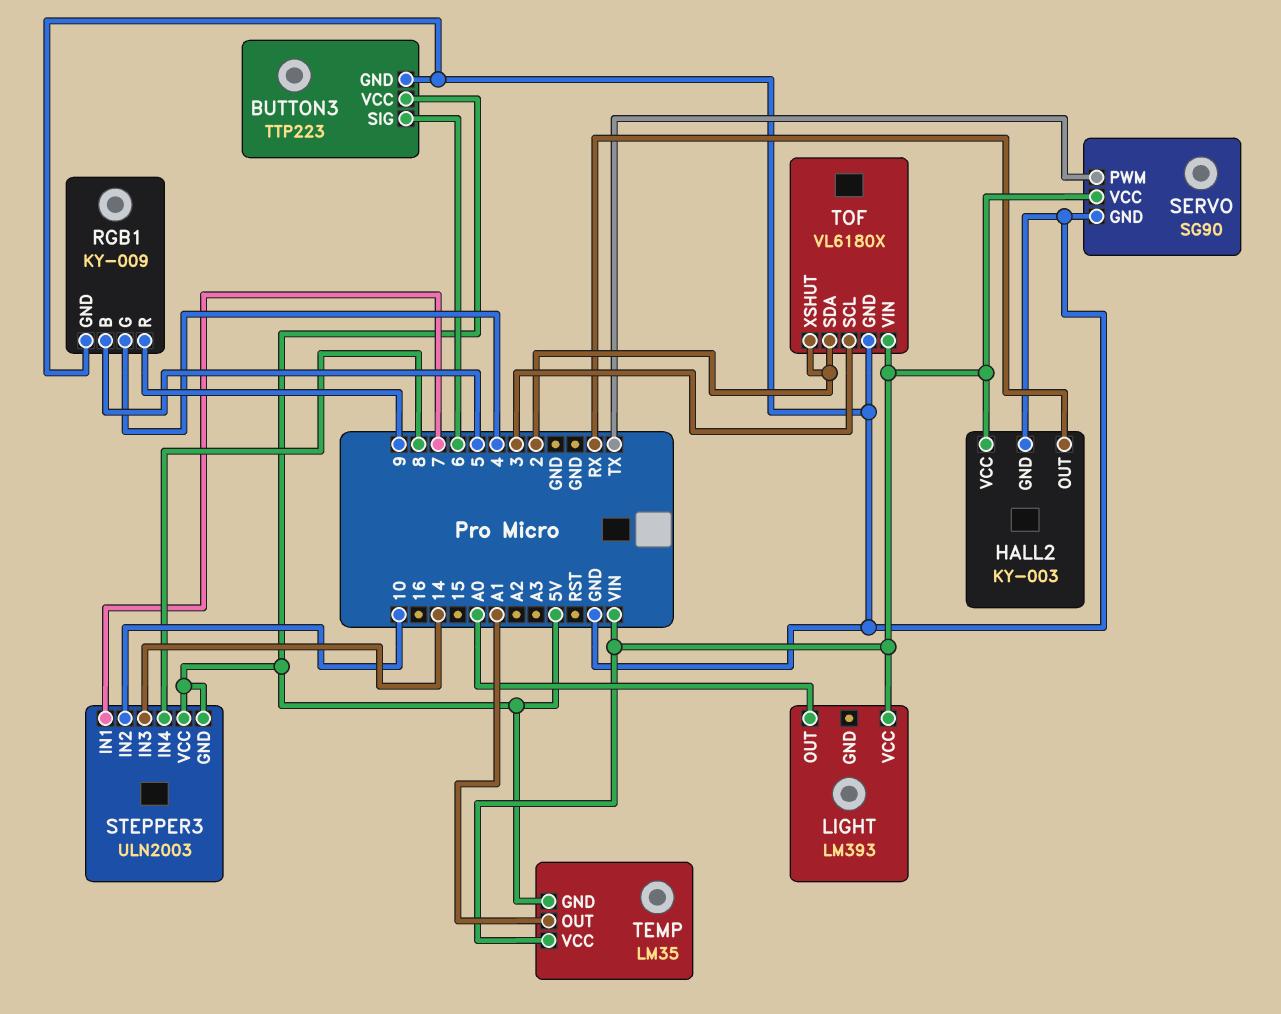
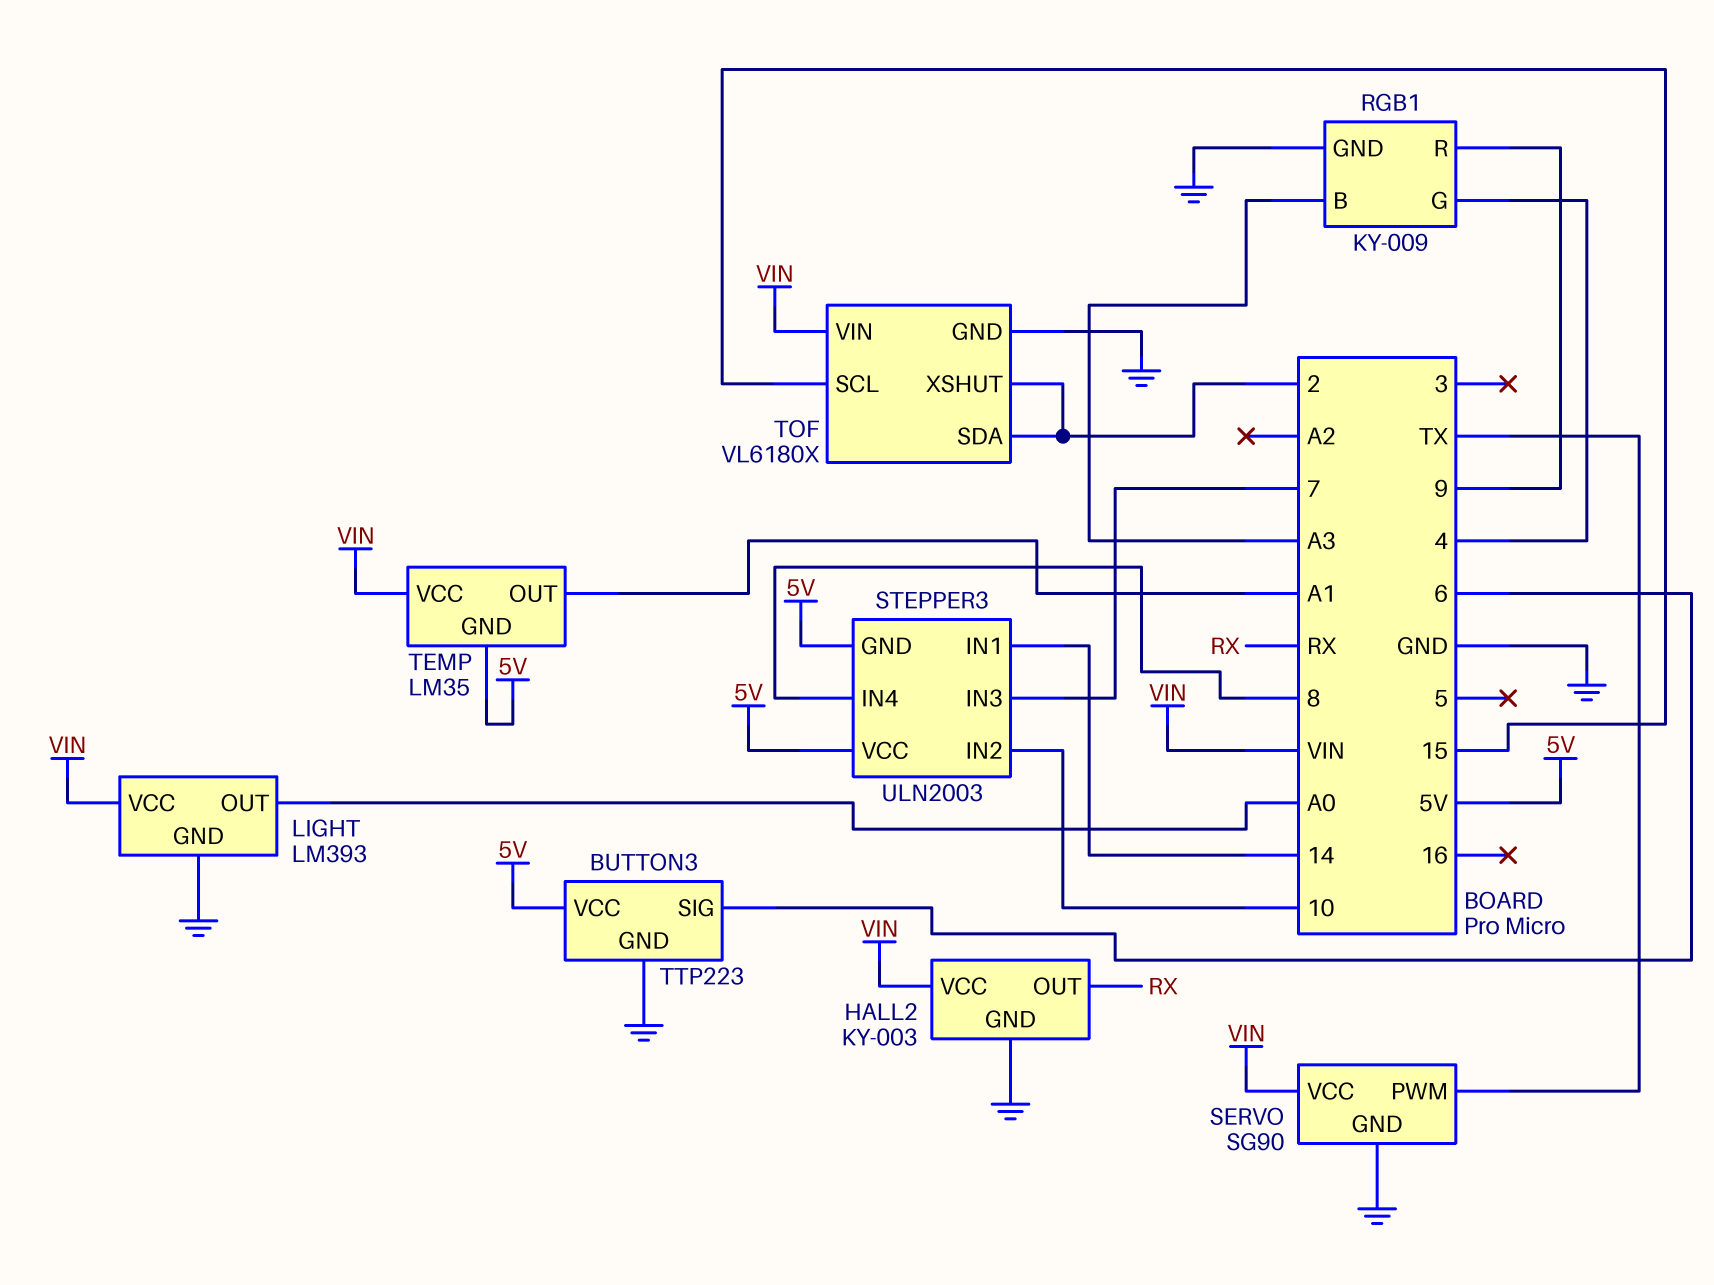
LIGHT pin GND: none -> GND
RGB1 pin B: 5 -> A3
STEPPER3 pin IN1: 7 -> 14
STEPPER3 pin IN3: 14 -> 7
TOF pin SCL: 3 -> 15

